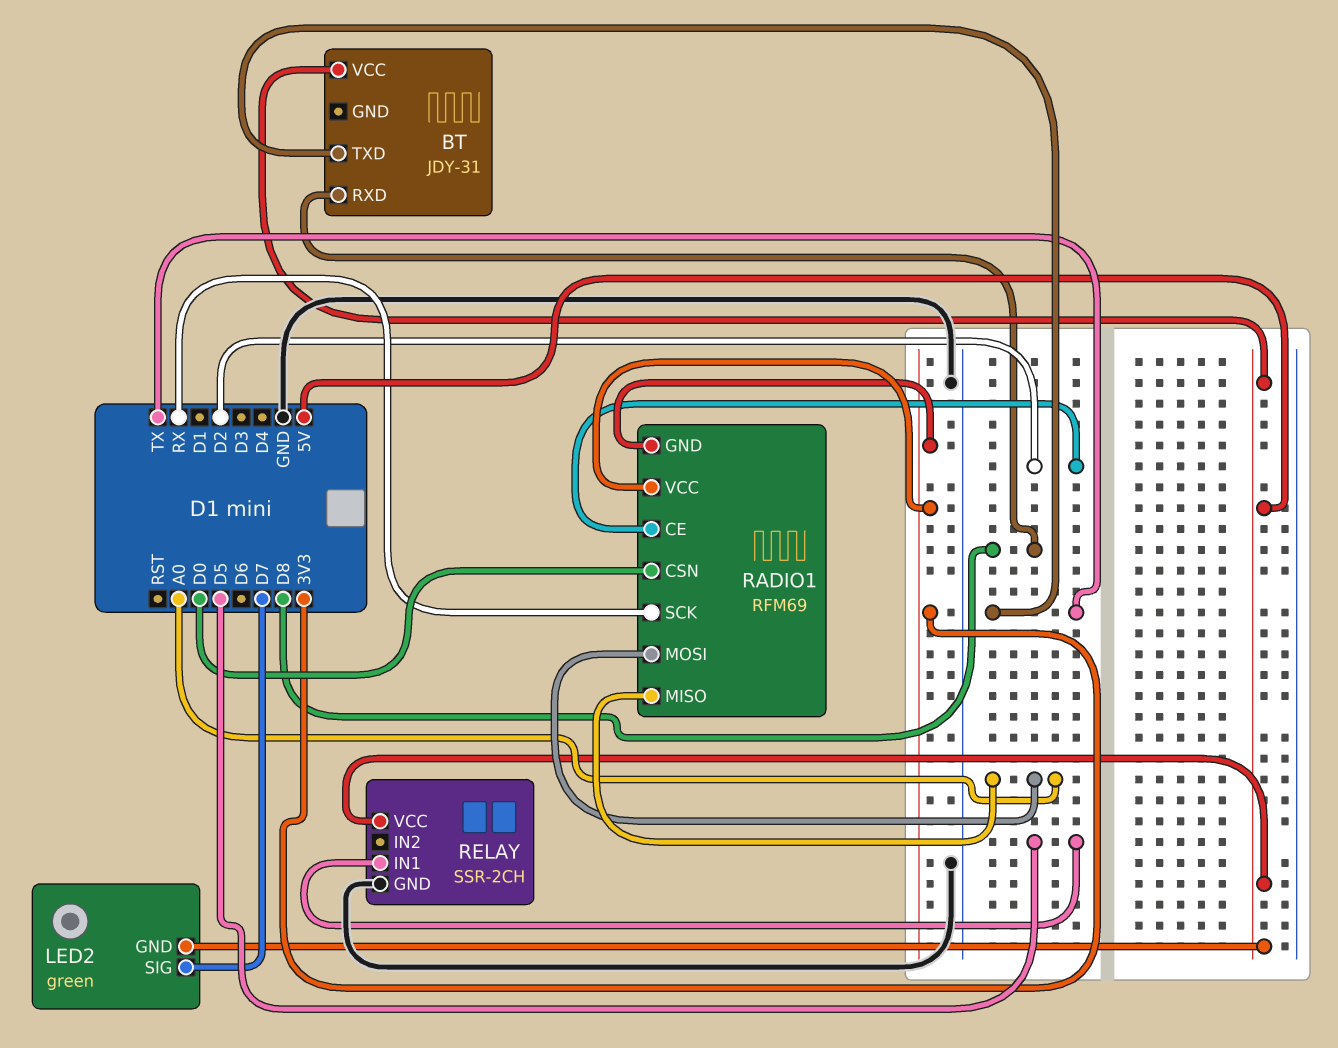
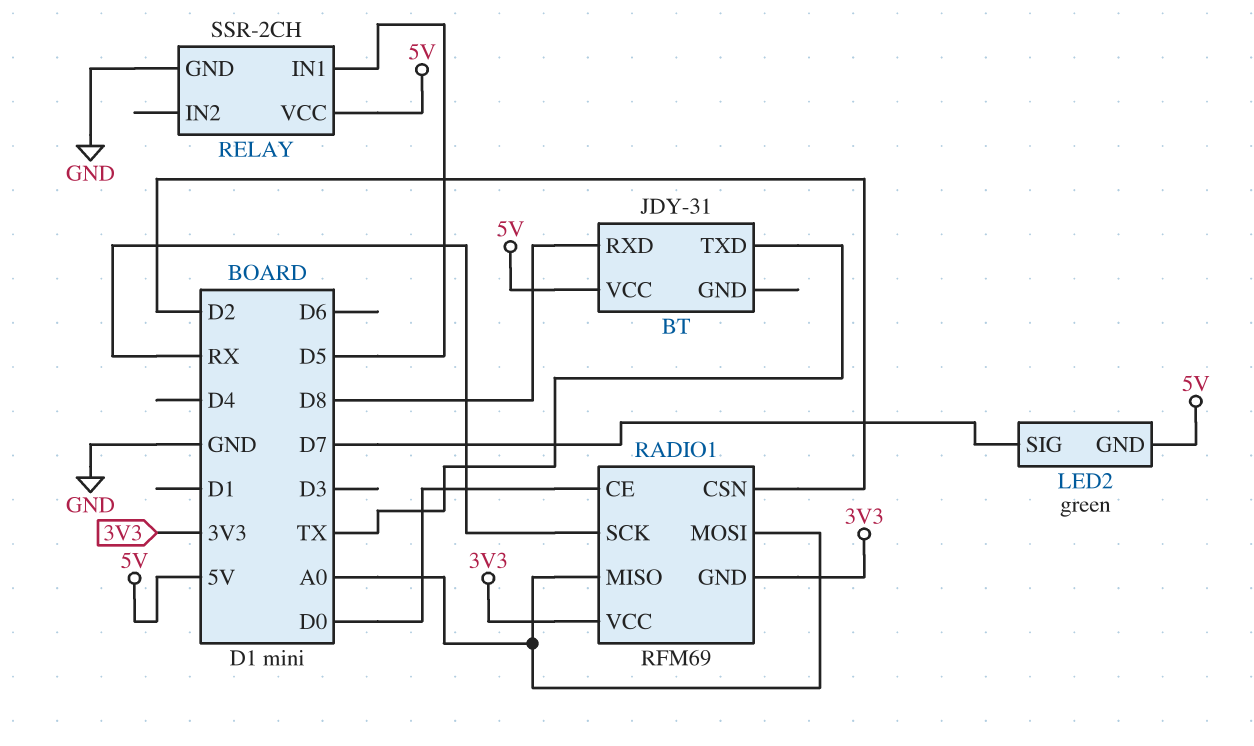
RADIO1 pin CE: D2 -> D0
RADIO1 pin CSN: D0 -> D2

